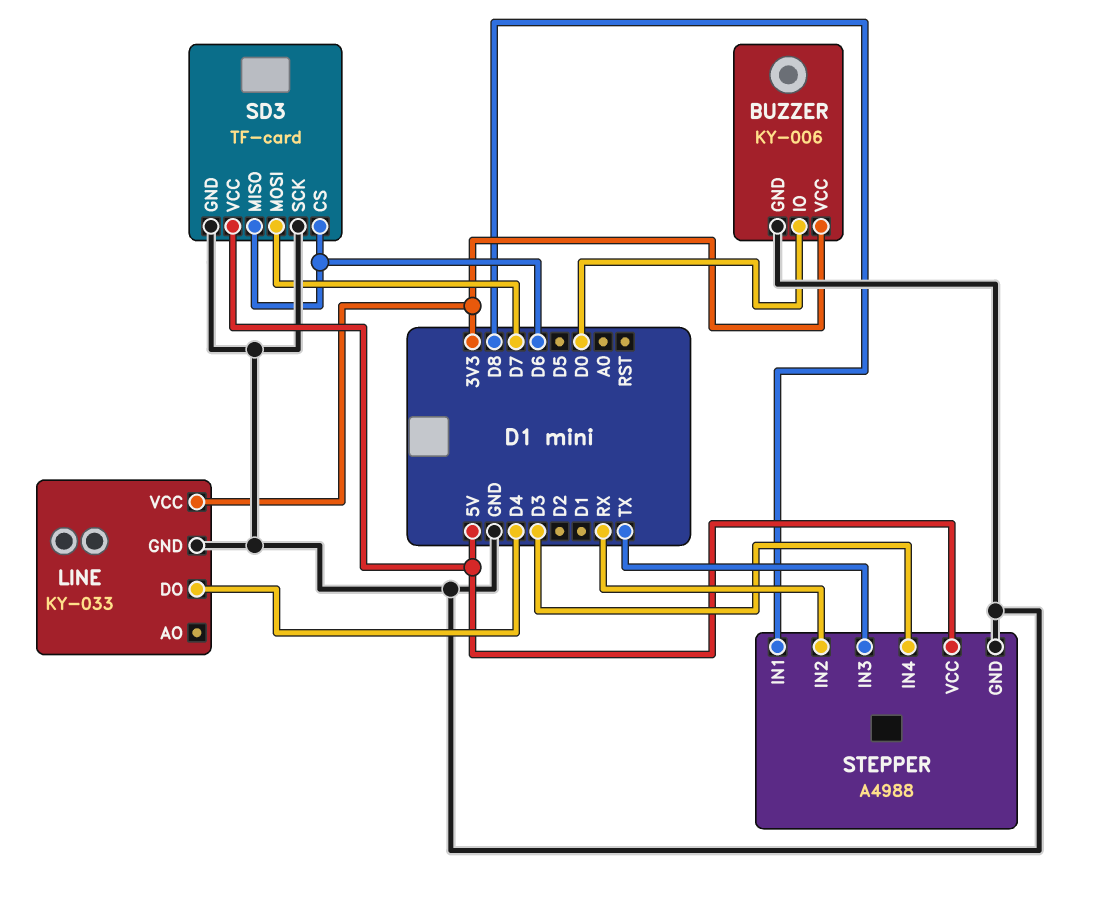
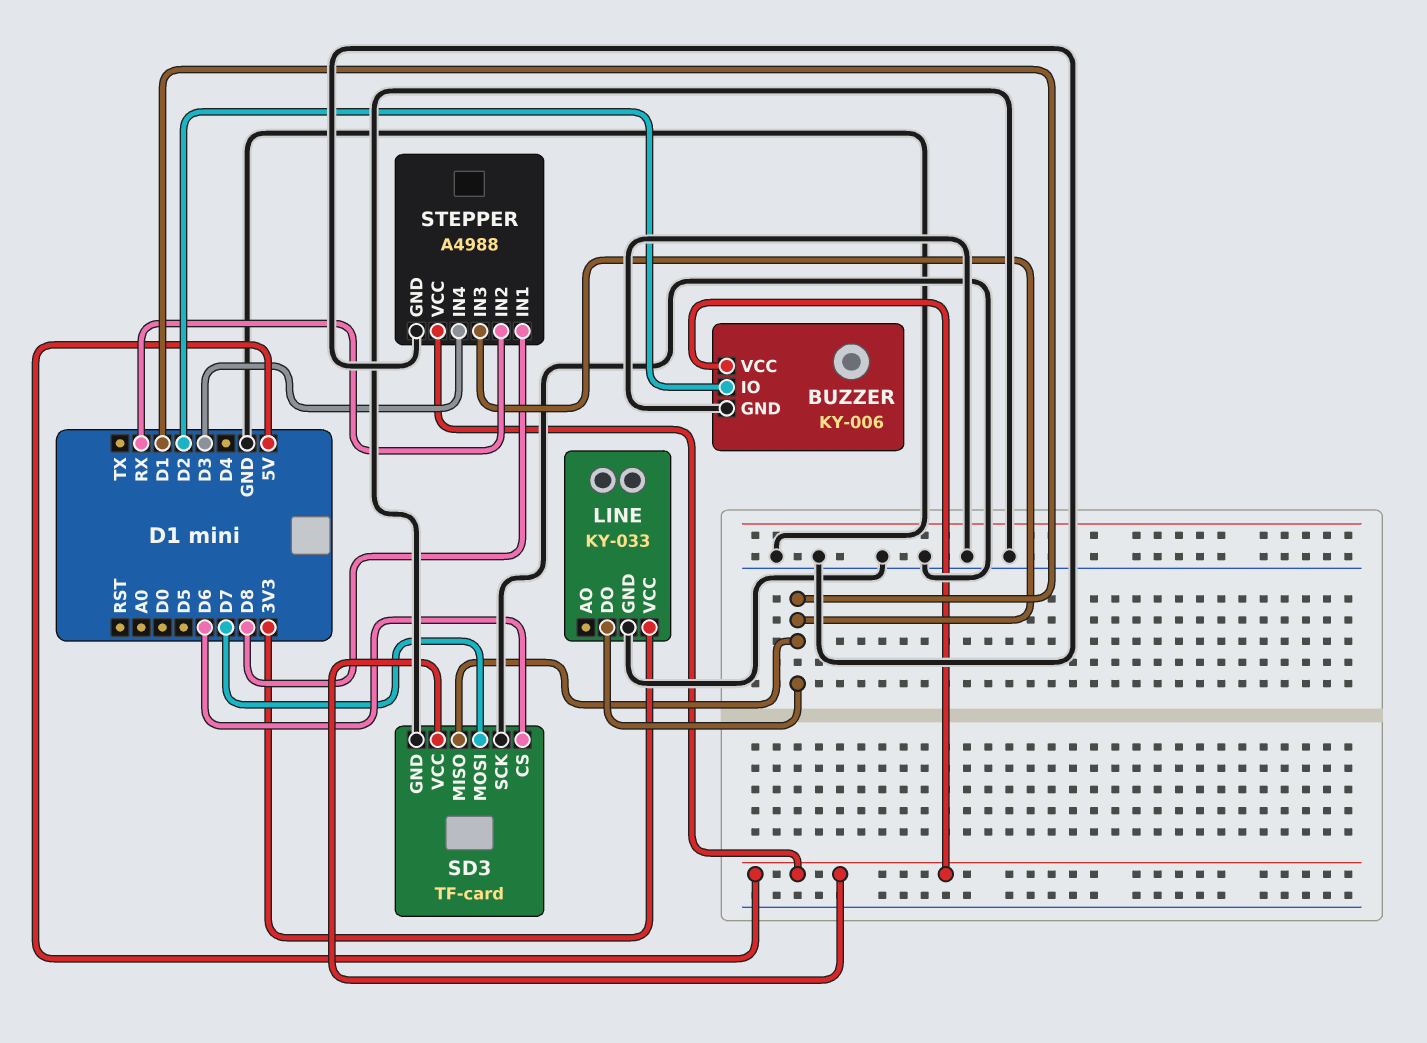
BUZZER pin IO: D0 -> D2
BUZZER pin VCC: 3V3 -> 5V
LINE pin DO: D4 -> D1
SD3 pin MISO: D6 -> D1
STEPPER pin IN3: TX -> D1

